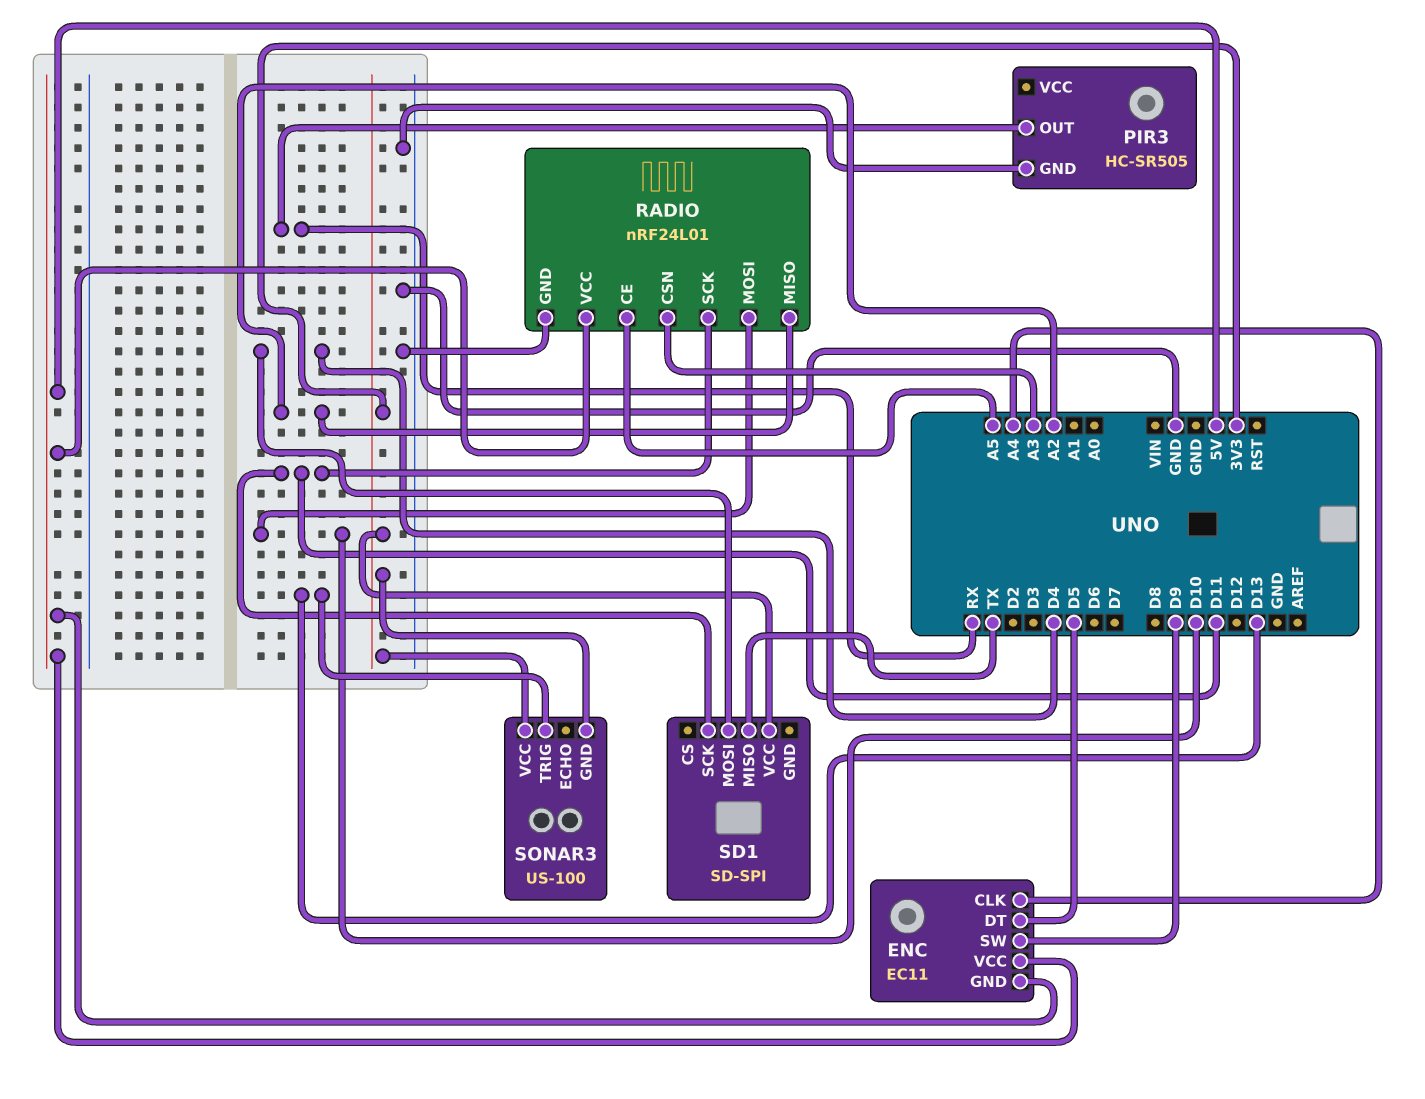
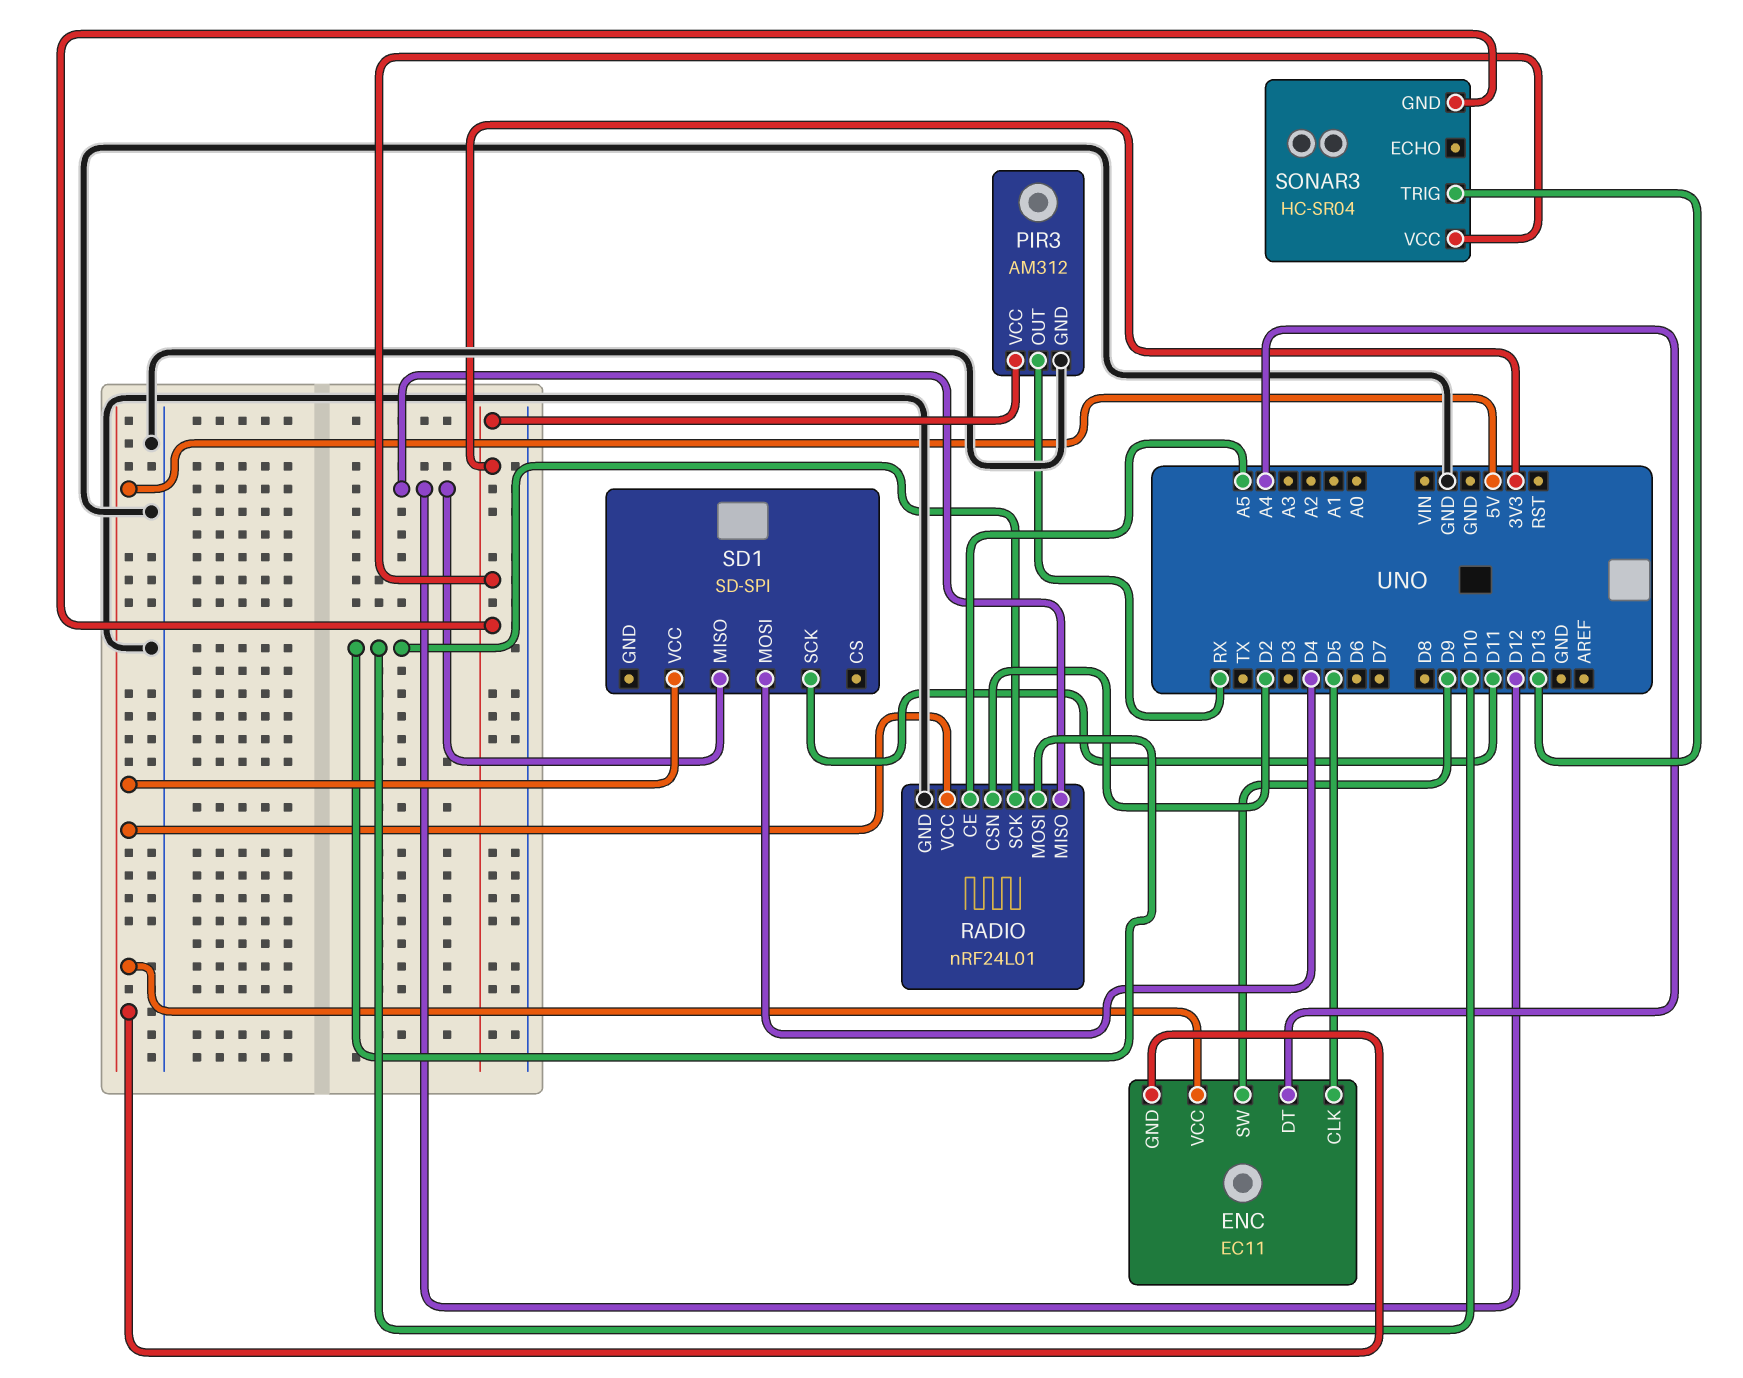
ENC pin CLK: A4 -> D5
ENC pin DT: D5 -> A4
PIR3: HC-SR505 -> AM312
PIR3 pin VCC: none -> 3V3
RADIO pin CSN: A3 -> D2
RADIO pin MISO: A2 -> D12
RADIO pin SCK: D11 -> D10
SD1 pin MISO: TX -> D12
SD1 pin VCC: 3V3 -> 5V
SONAR3: US-100 -> HC-SR04

